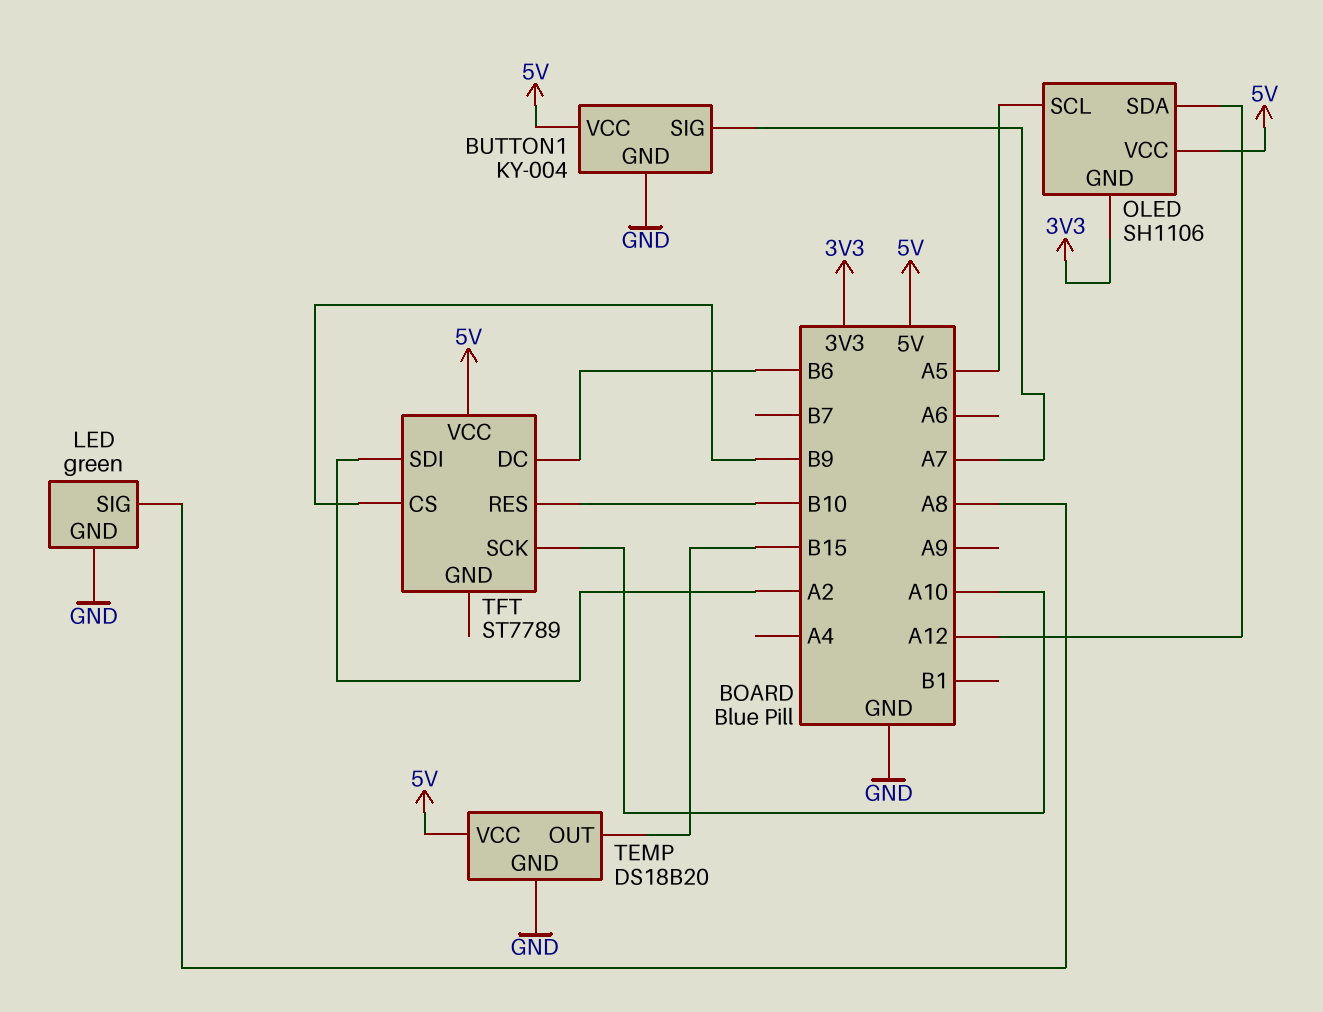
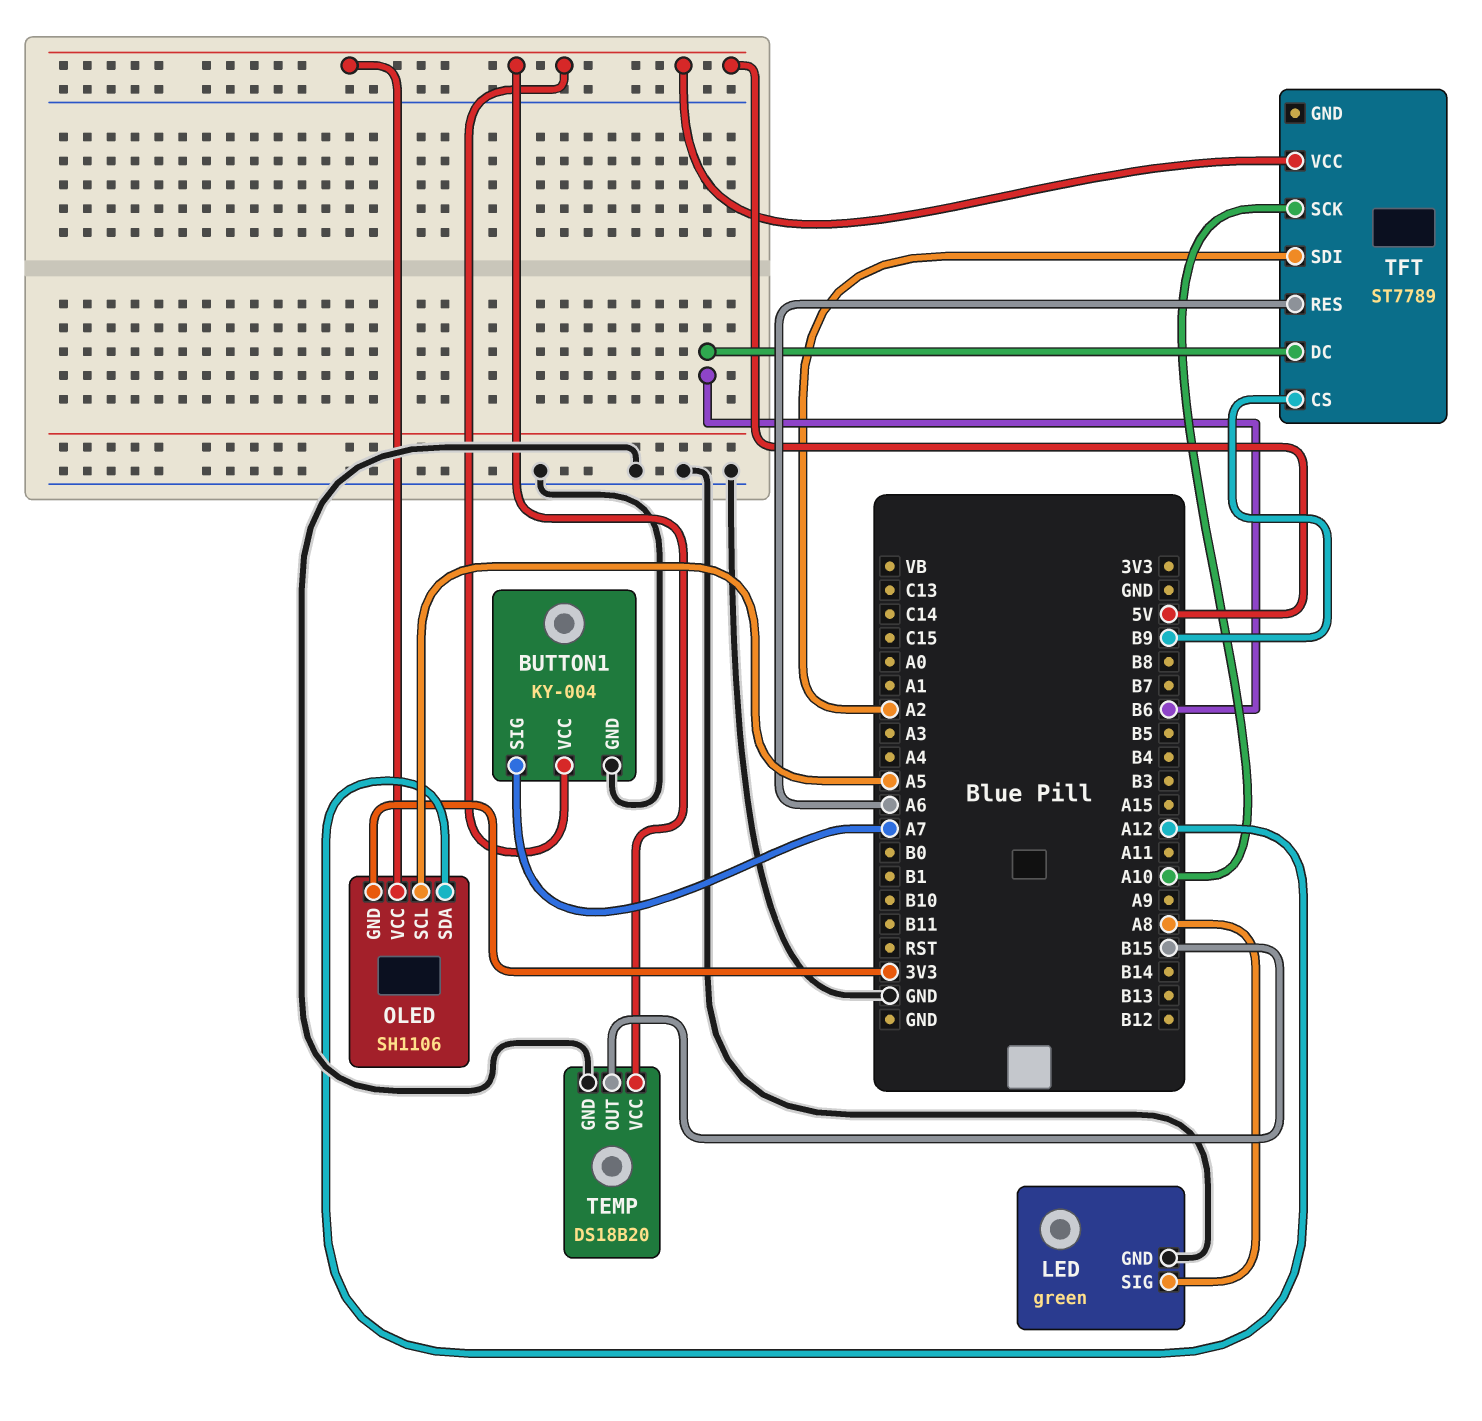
TFT pin RES: B10 -> A6

